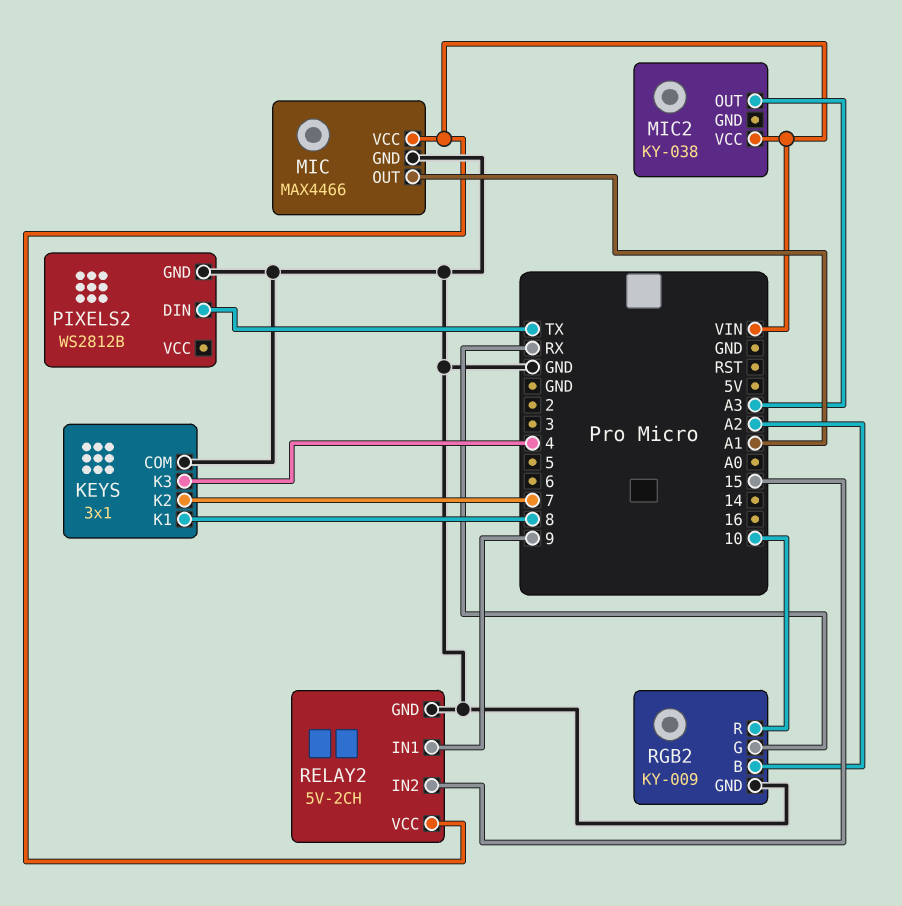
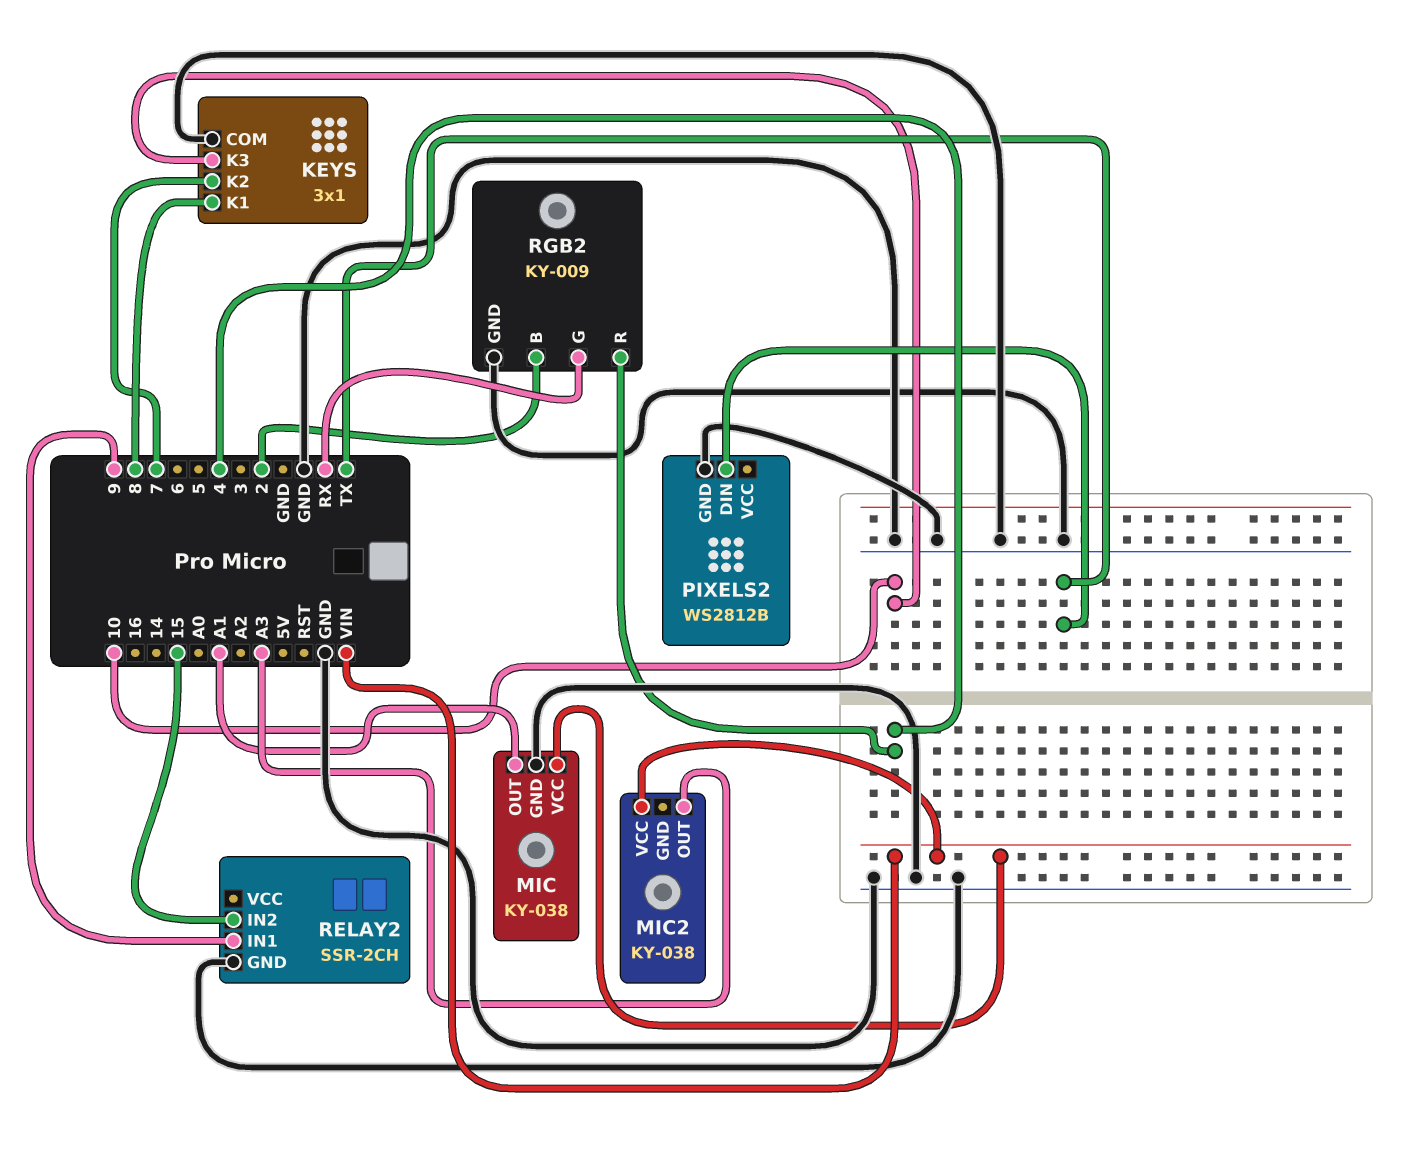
KEYS pin K3: 4 -> 10
MIC: MAX4466 -> KY-038
RELAY2: 5V-2CH -> SSR-2CH
RELAY2 pin VCC: VIN -> none
RGB2 pin B: A2 -> 2
RGB2 pin R: 10 -> 4

